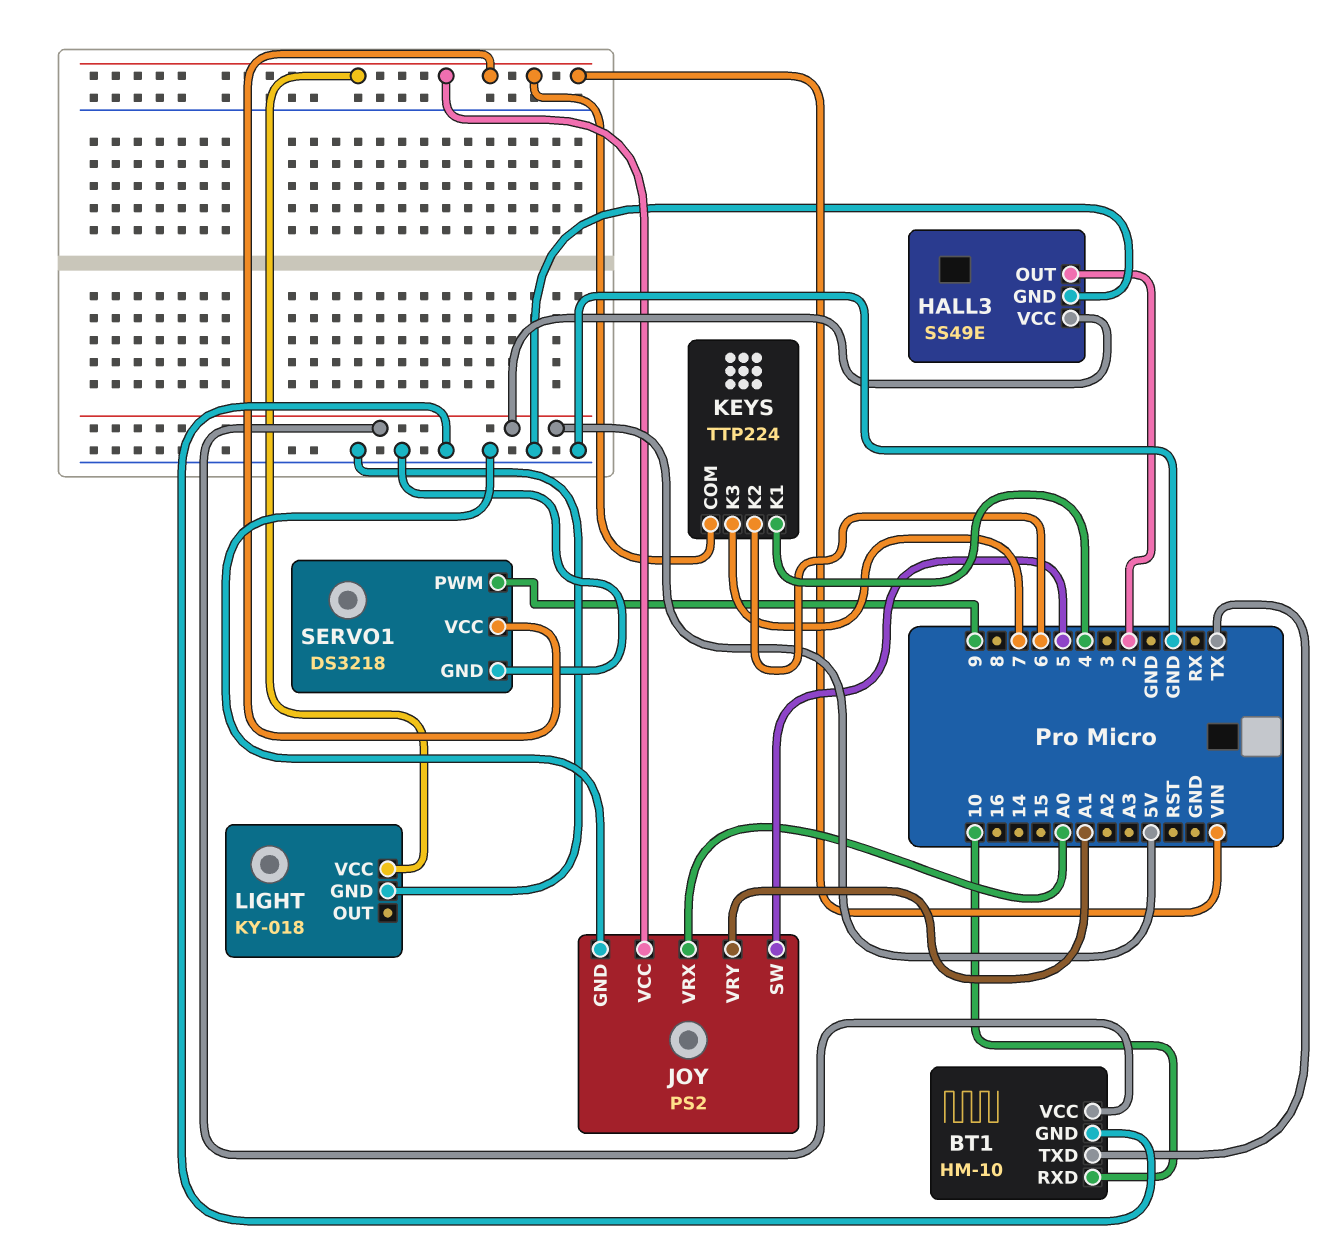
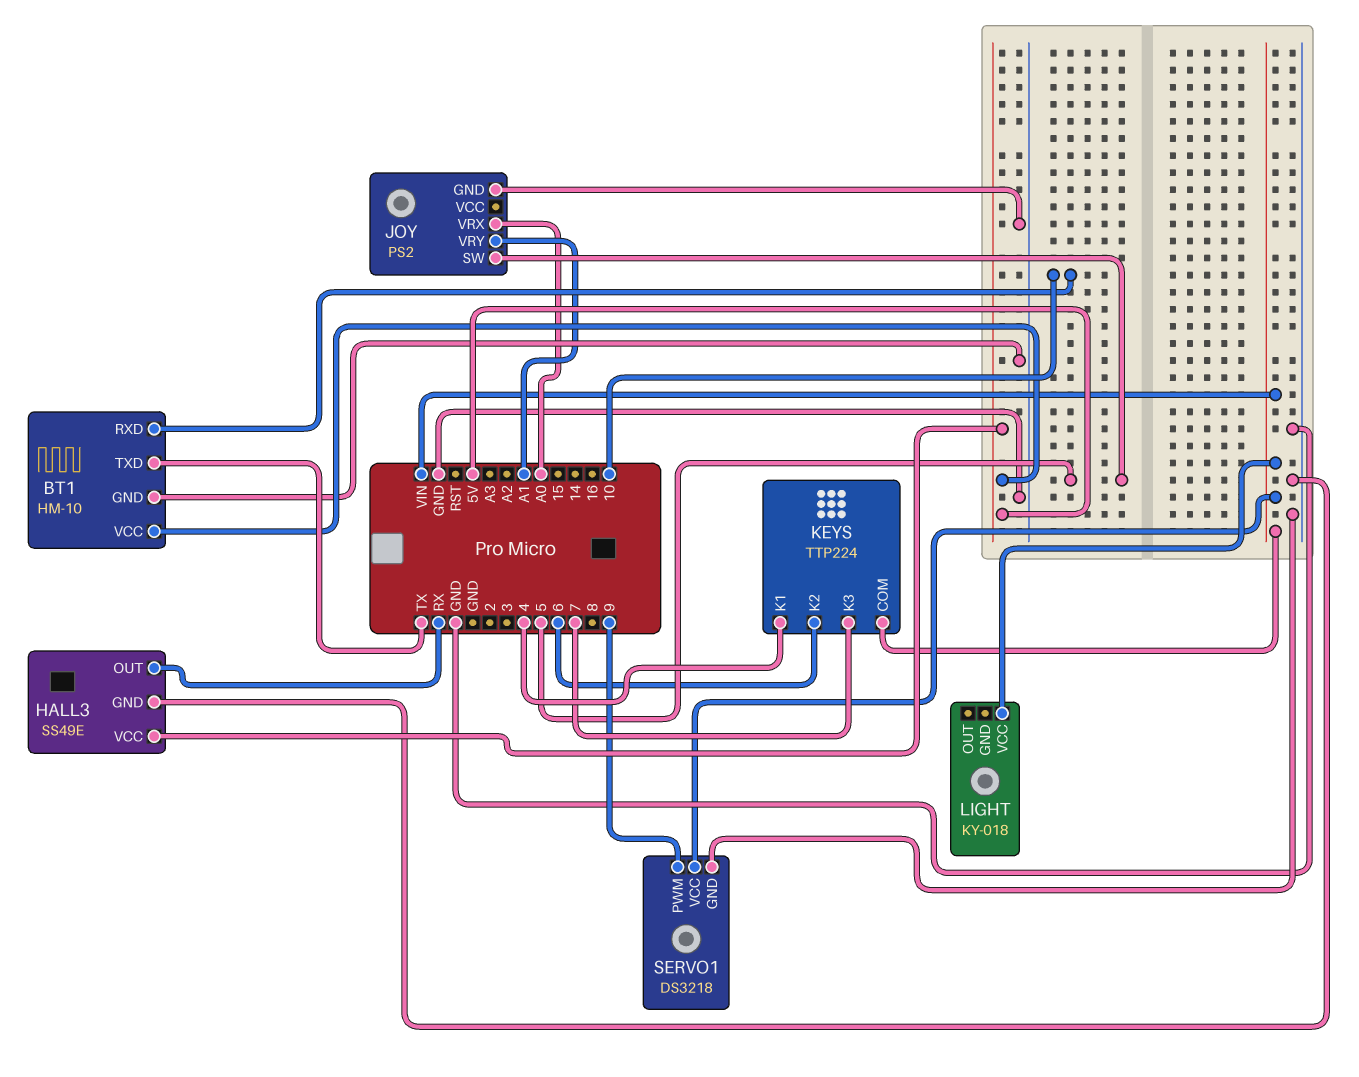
HALL3 pin OUT: 2 -> RX
JOY pin VCC: VIN -> none
LIGHT pin GND: GND -> none

